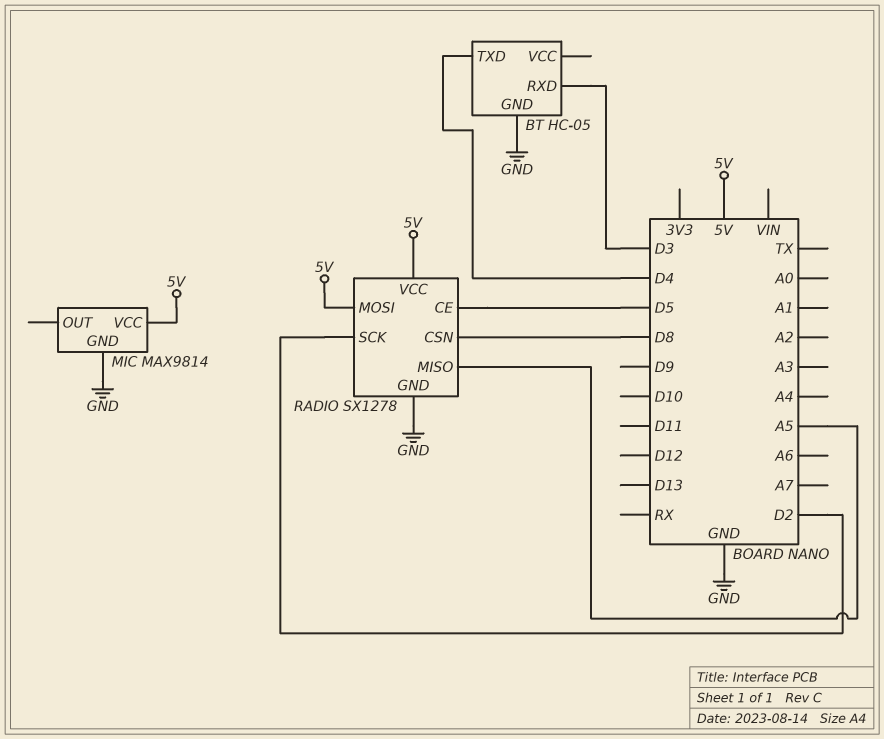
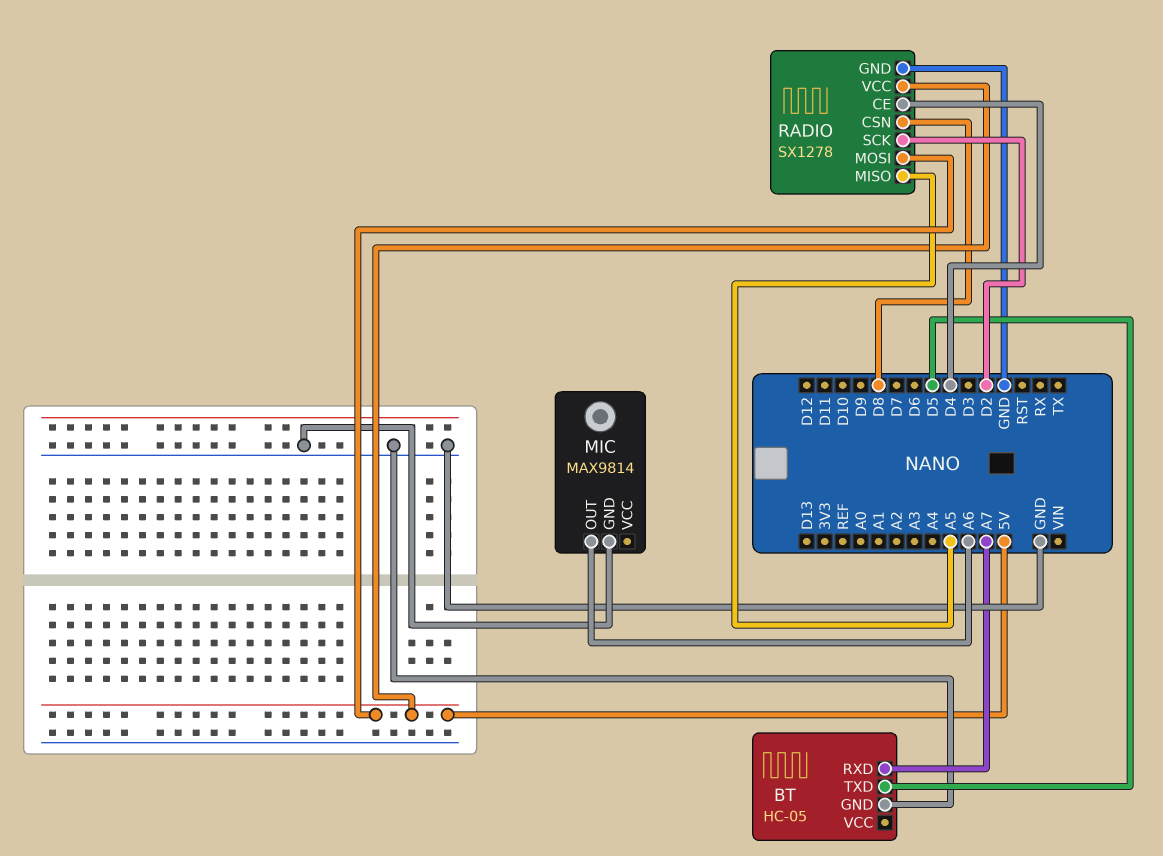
BT pin RXD: D3 -> A7
BT pin TXD: D4 -> D5
MIC pin OUT: none -> A6
MIC pin VCC: 5V -> none
RADIO pin CE: D5 -> D4

